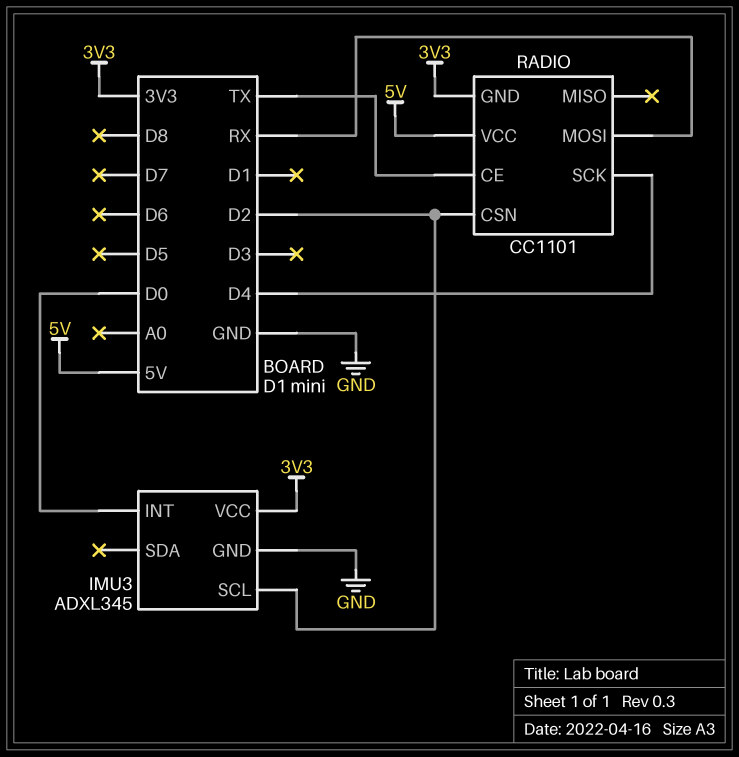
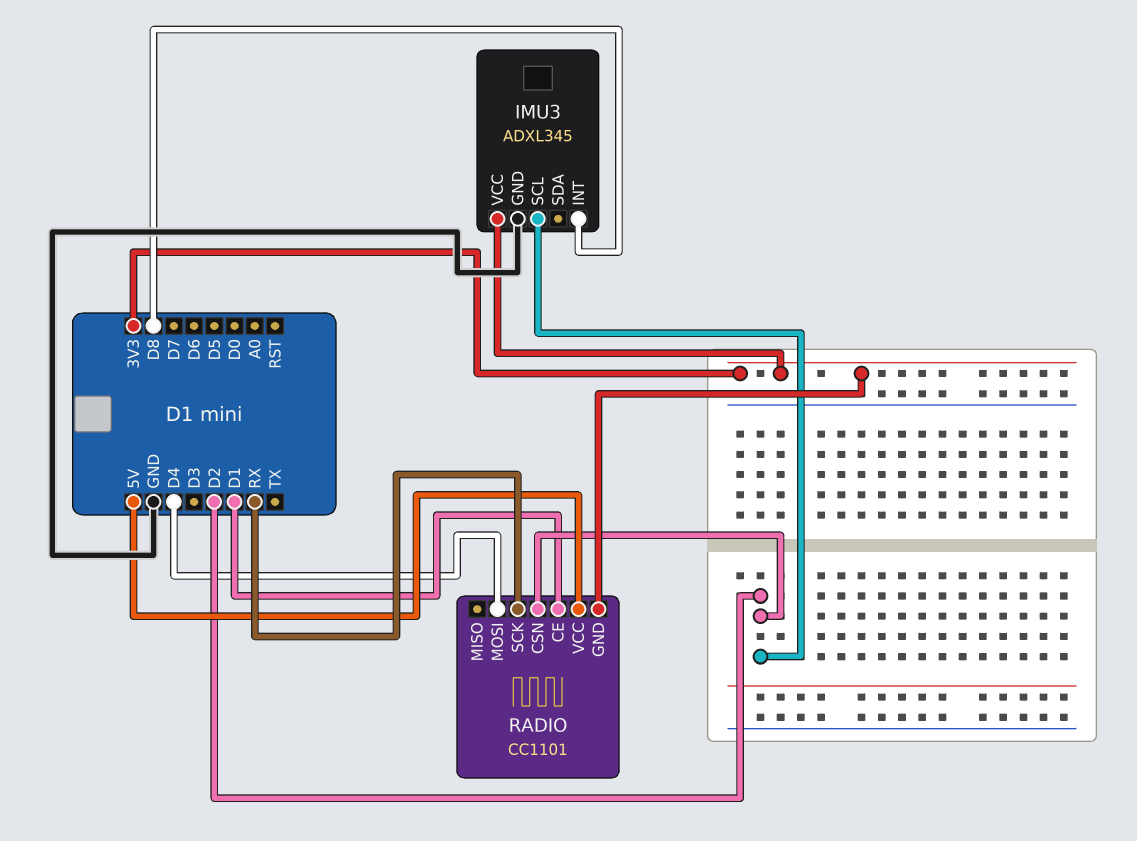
IMU3 pin INT: D0 -> D8
RADIO pin CE: TX -> D1
RADIO pin MOSI: RX -> D4
RADIO pin SCK: D4 -> RX

